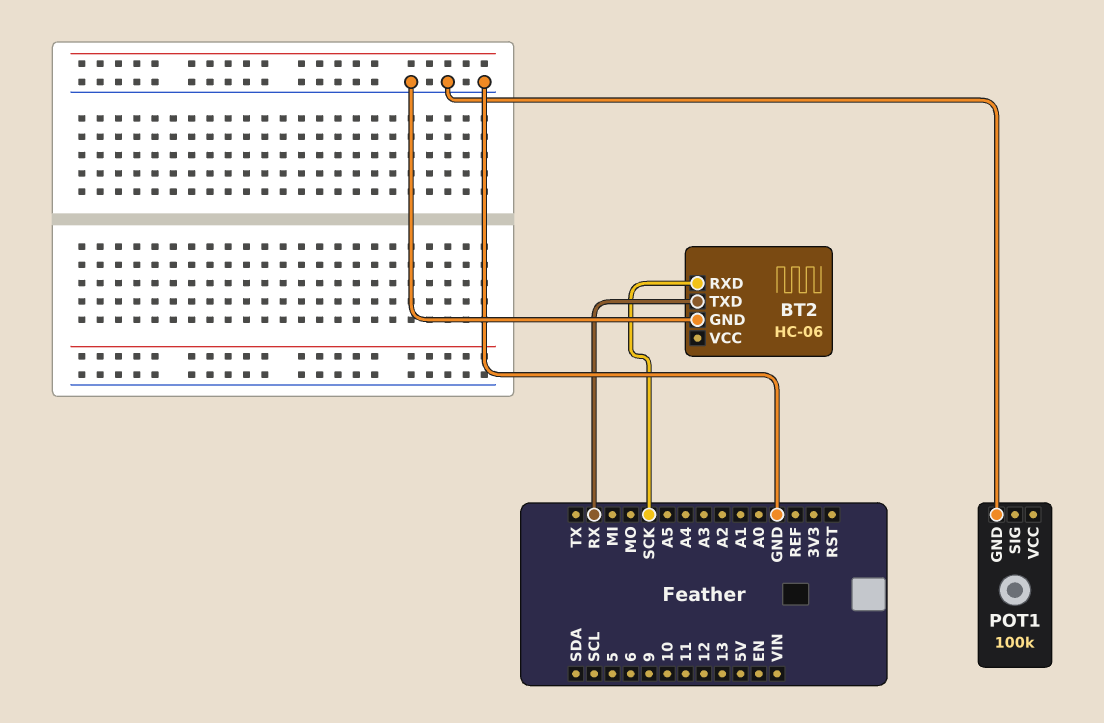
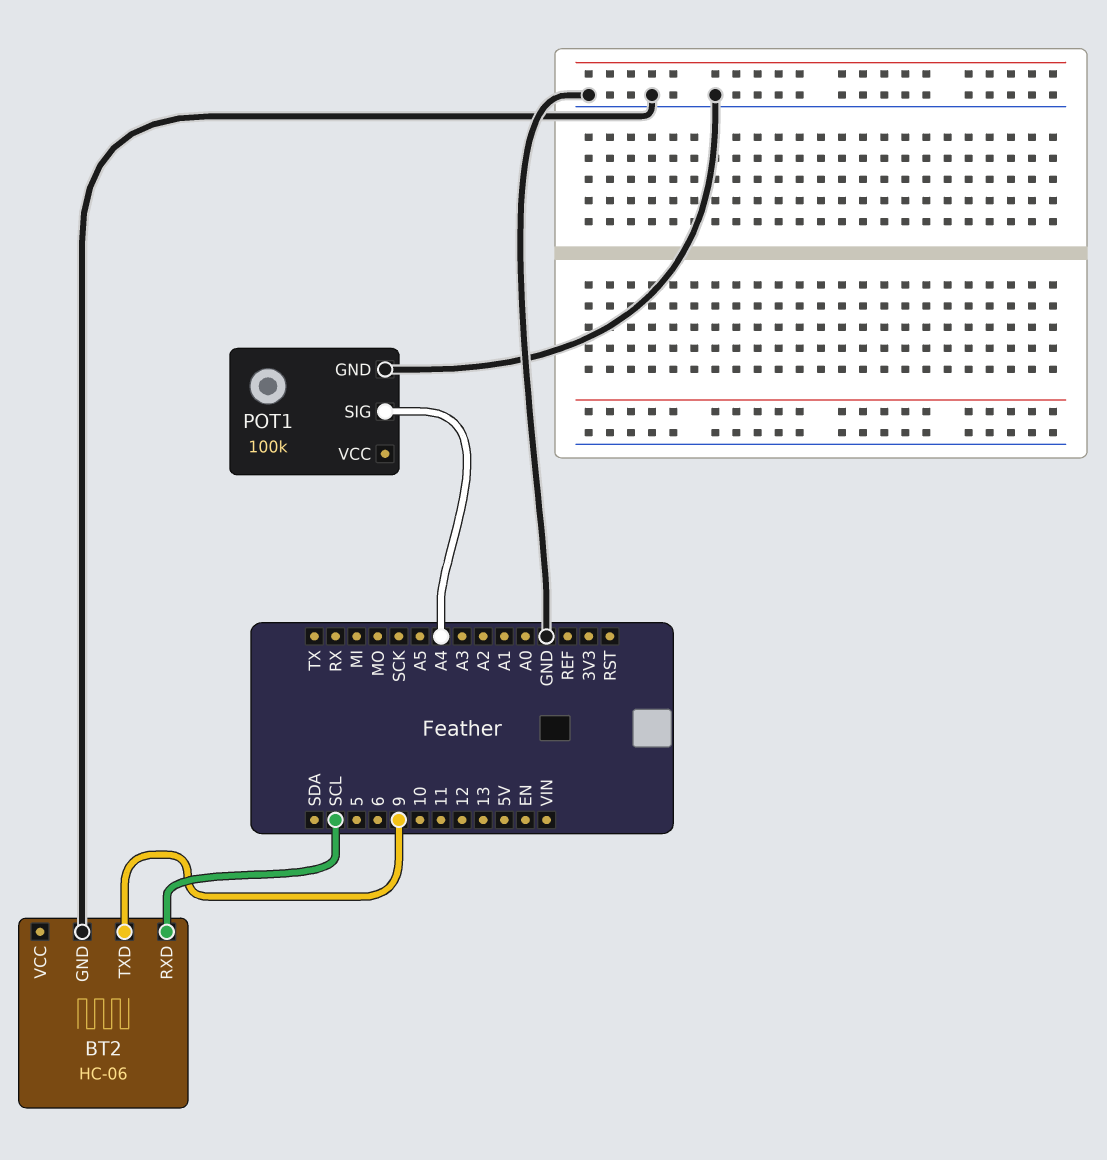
BT2 pin RXD: SCK -> SCL
BT2 pin TXD: RX -> 9
POT1 pin SIG: none -> A4

